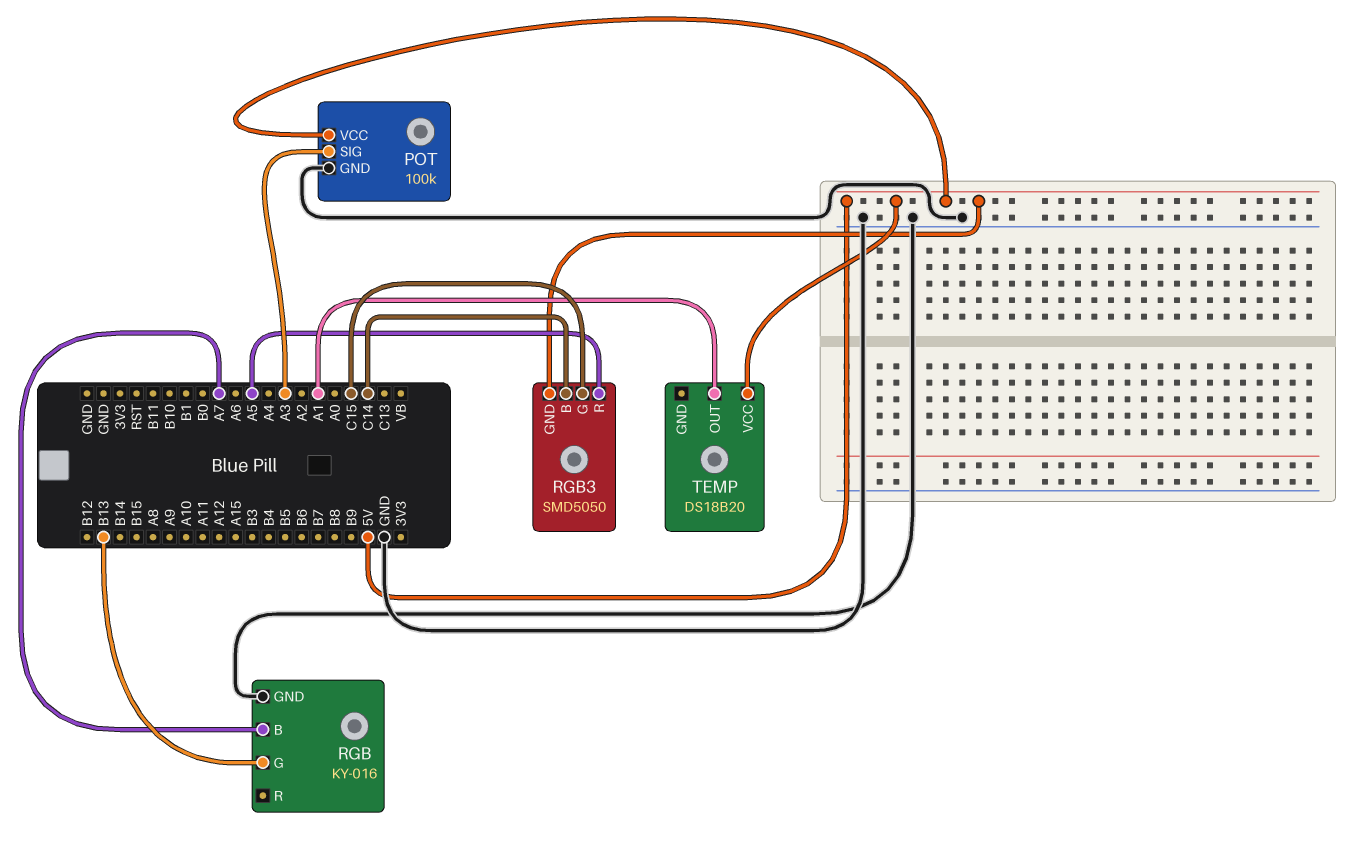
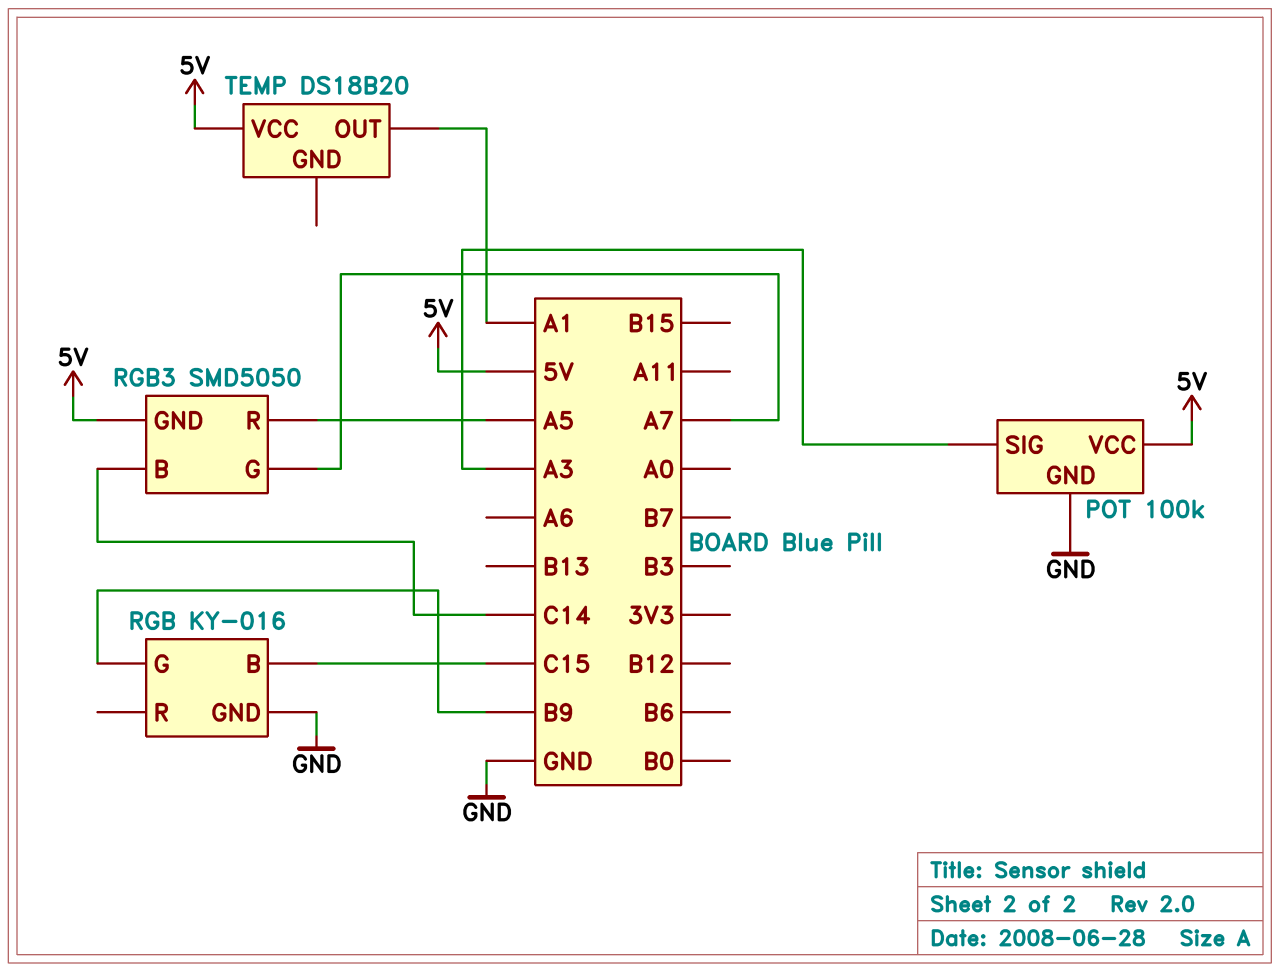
RGB pin B: A7 -> C15
RGB pin G: B13 -> B9
RGB3 pin G: C15 -> A7

